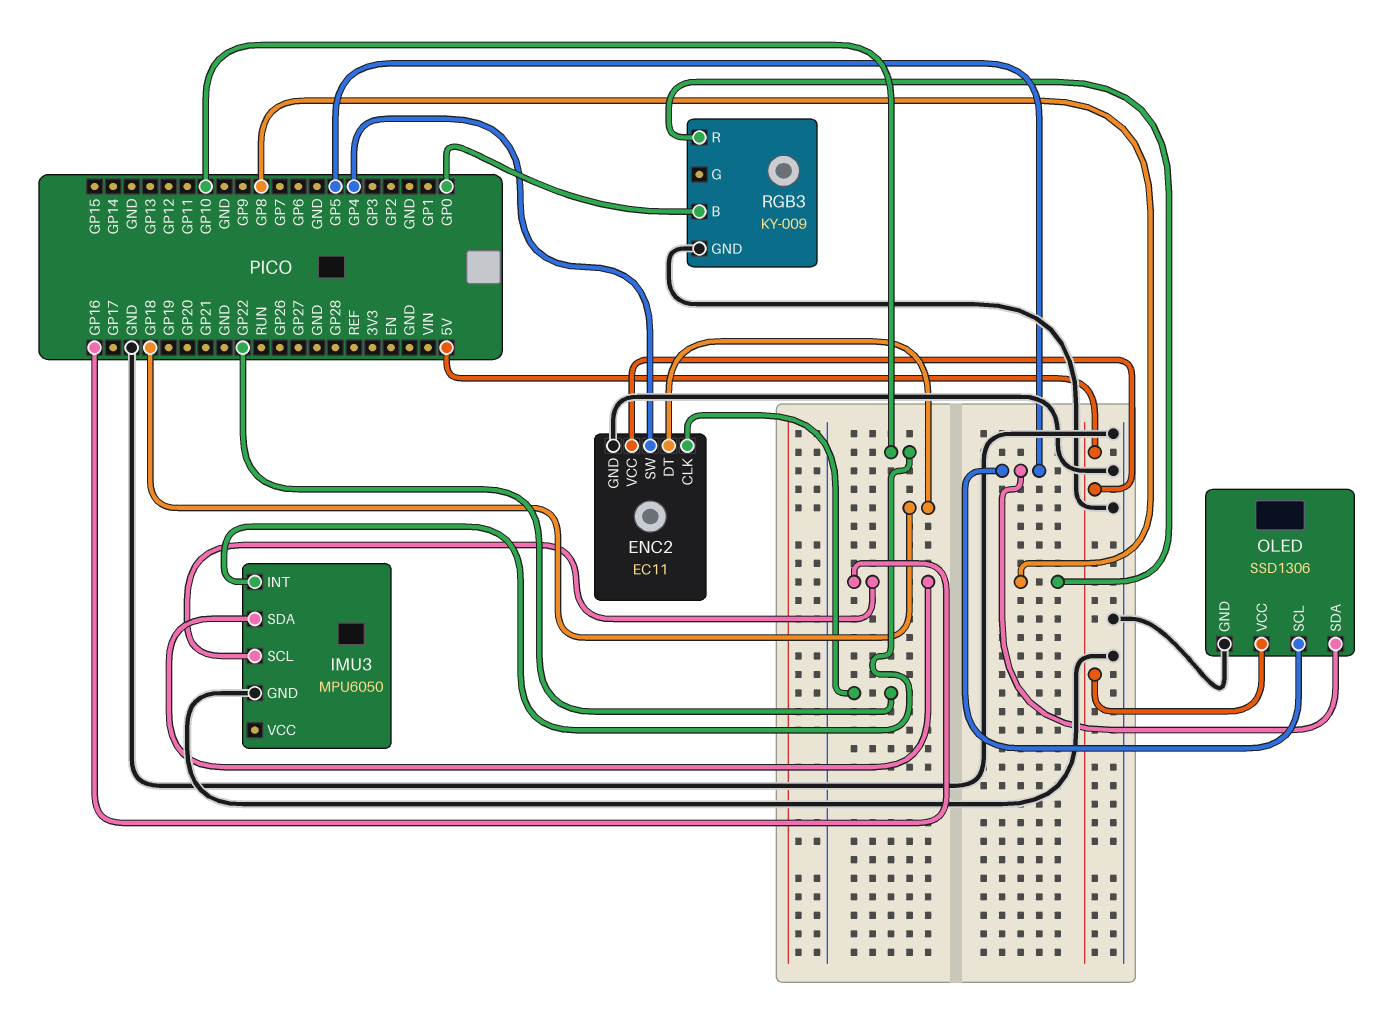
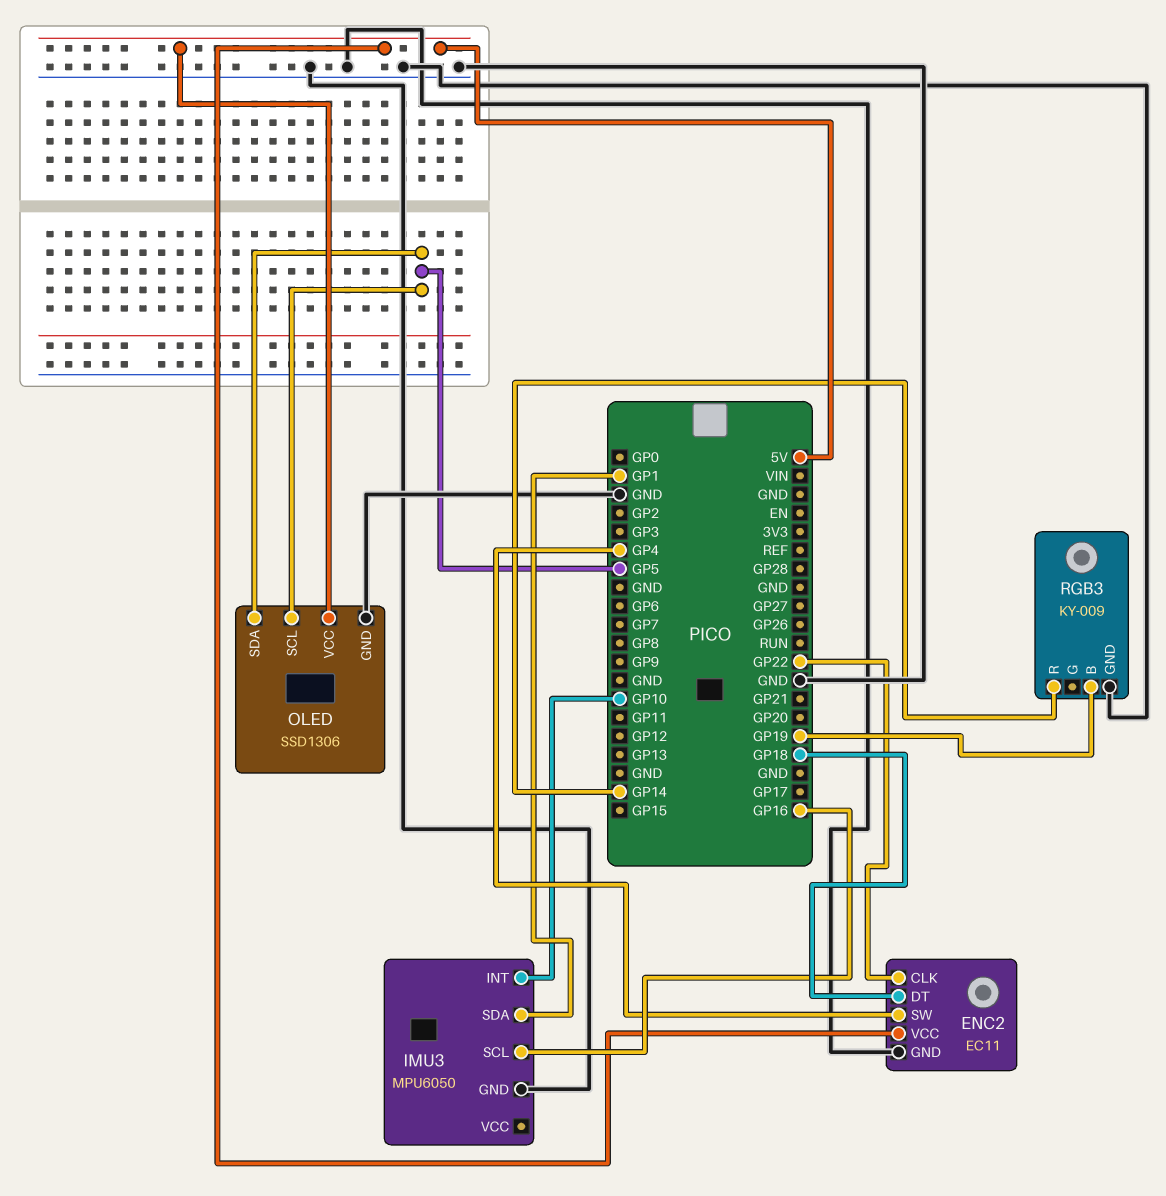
IMU3 pin SDA: GP16 -> GP1
RGB3 pin B: GP0 -> GP19
RGB3 pin R: GP8 -> GP14

